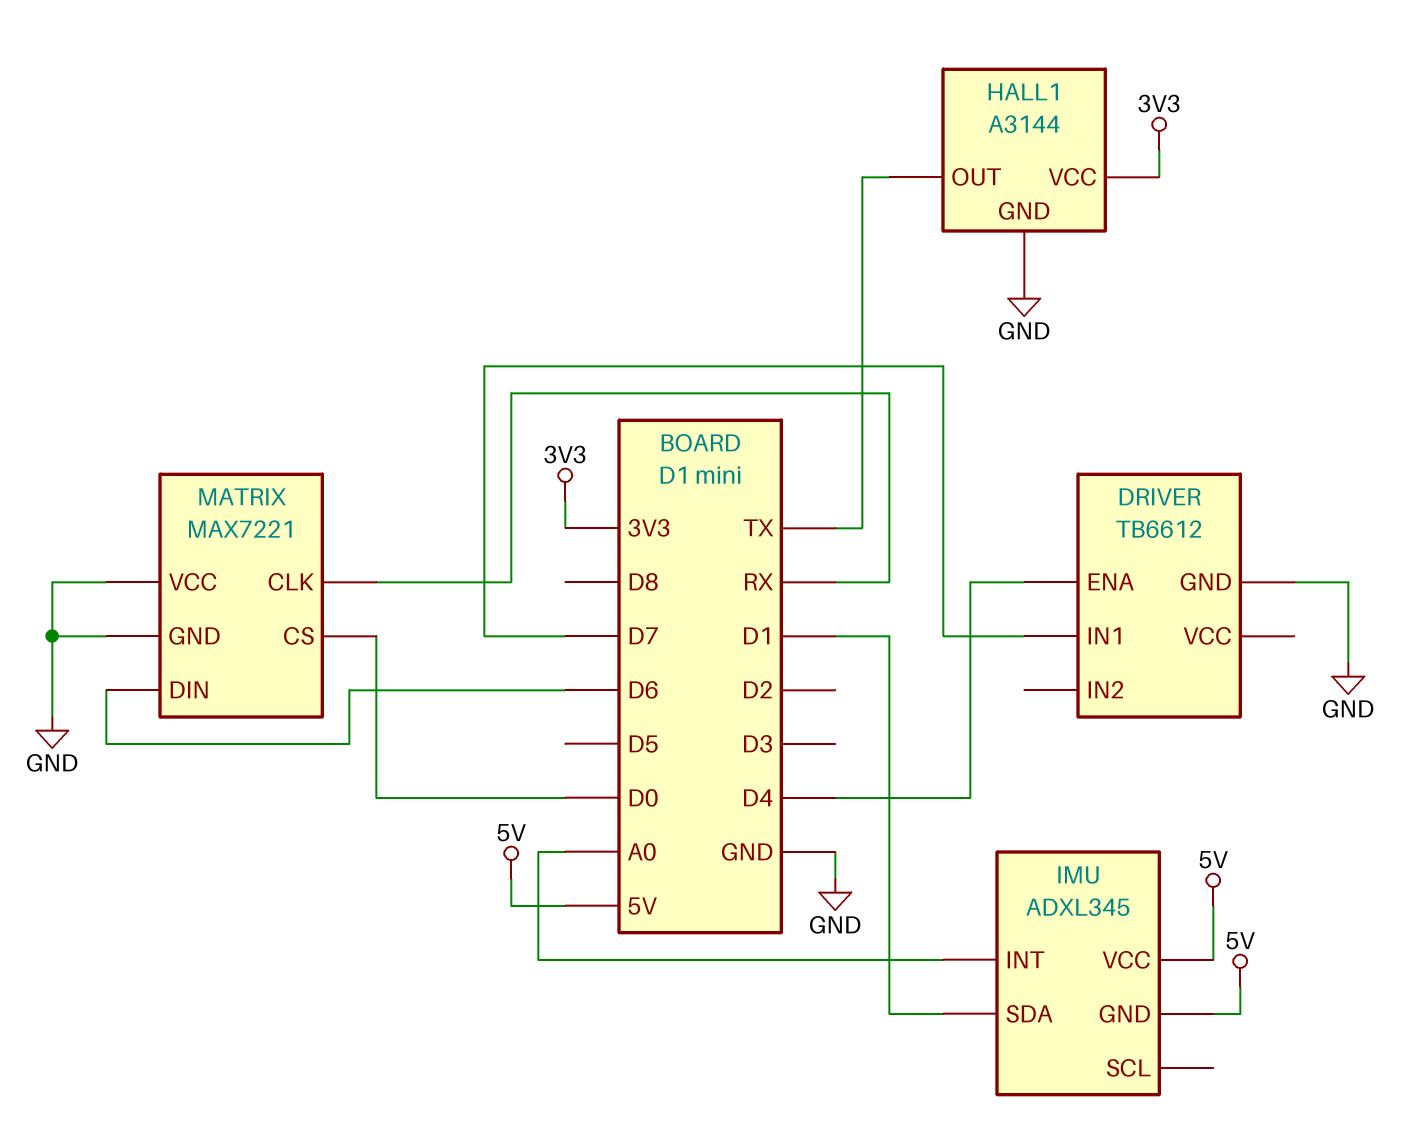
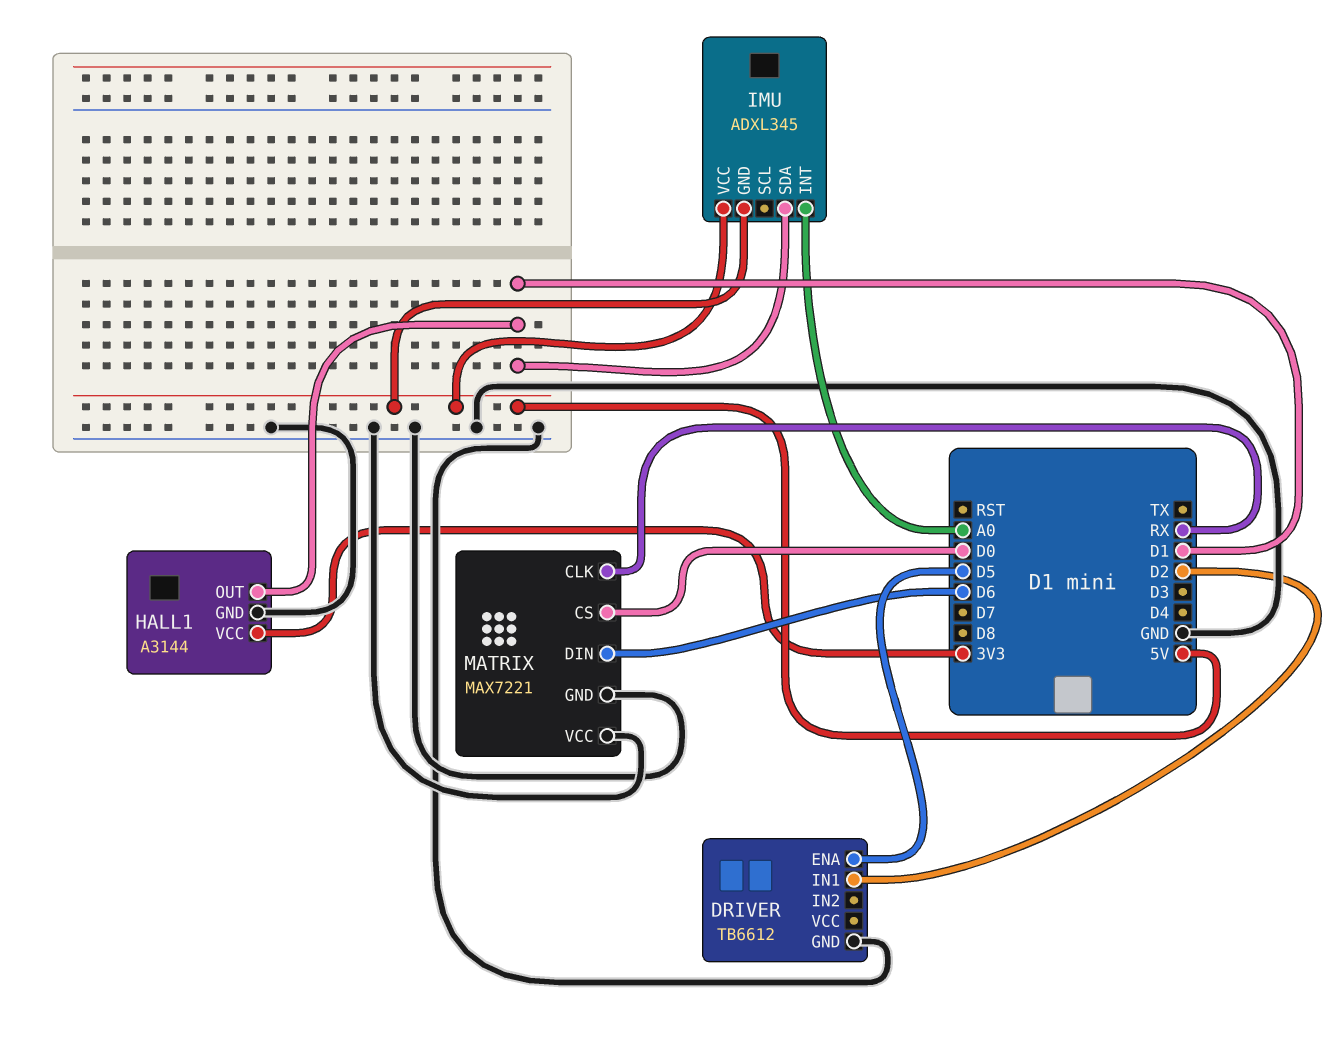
DRIVER pin ENA: D4 -> D5
DRIVER pin IN1: D7 -> D2
HALL1 pin OUT: TX -> D1

